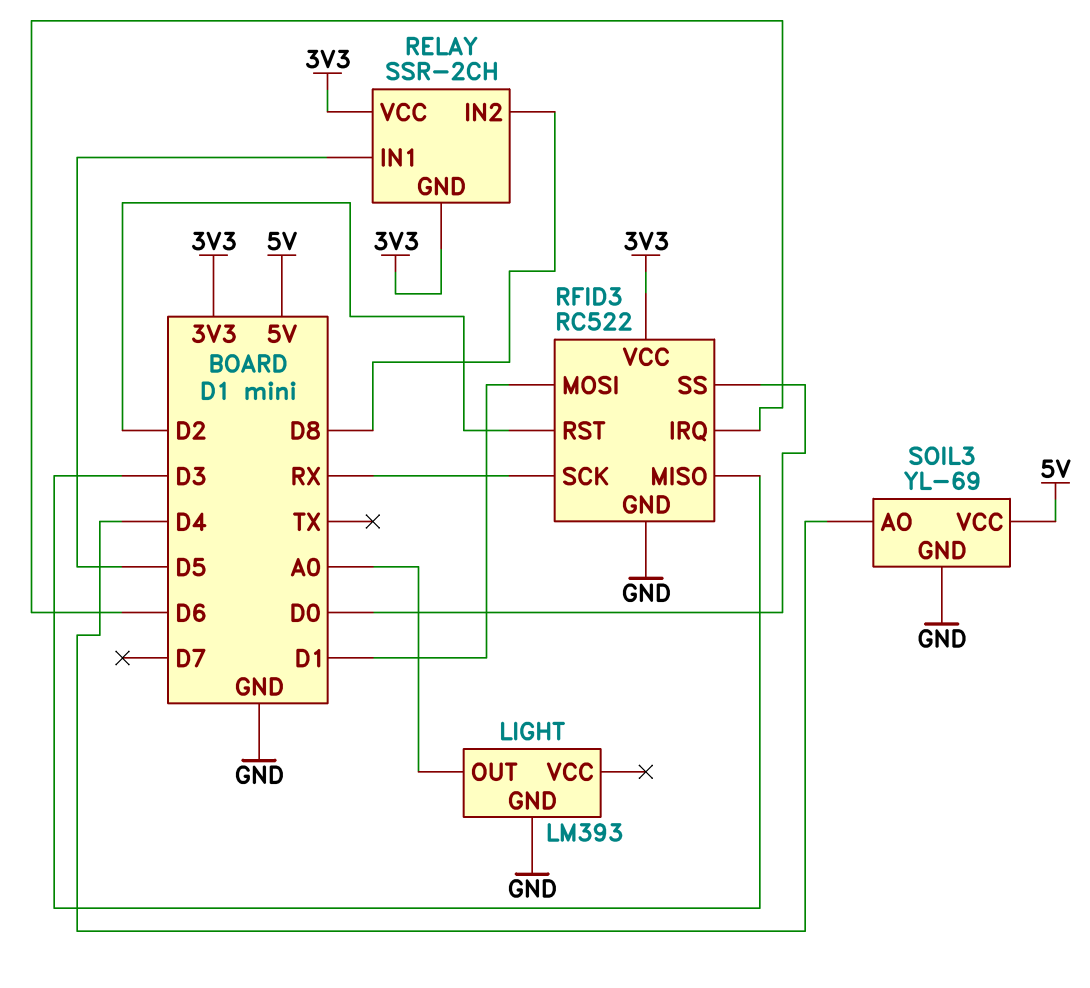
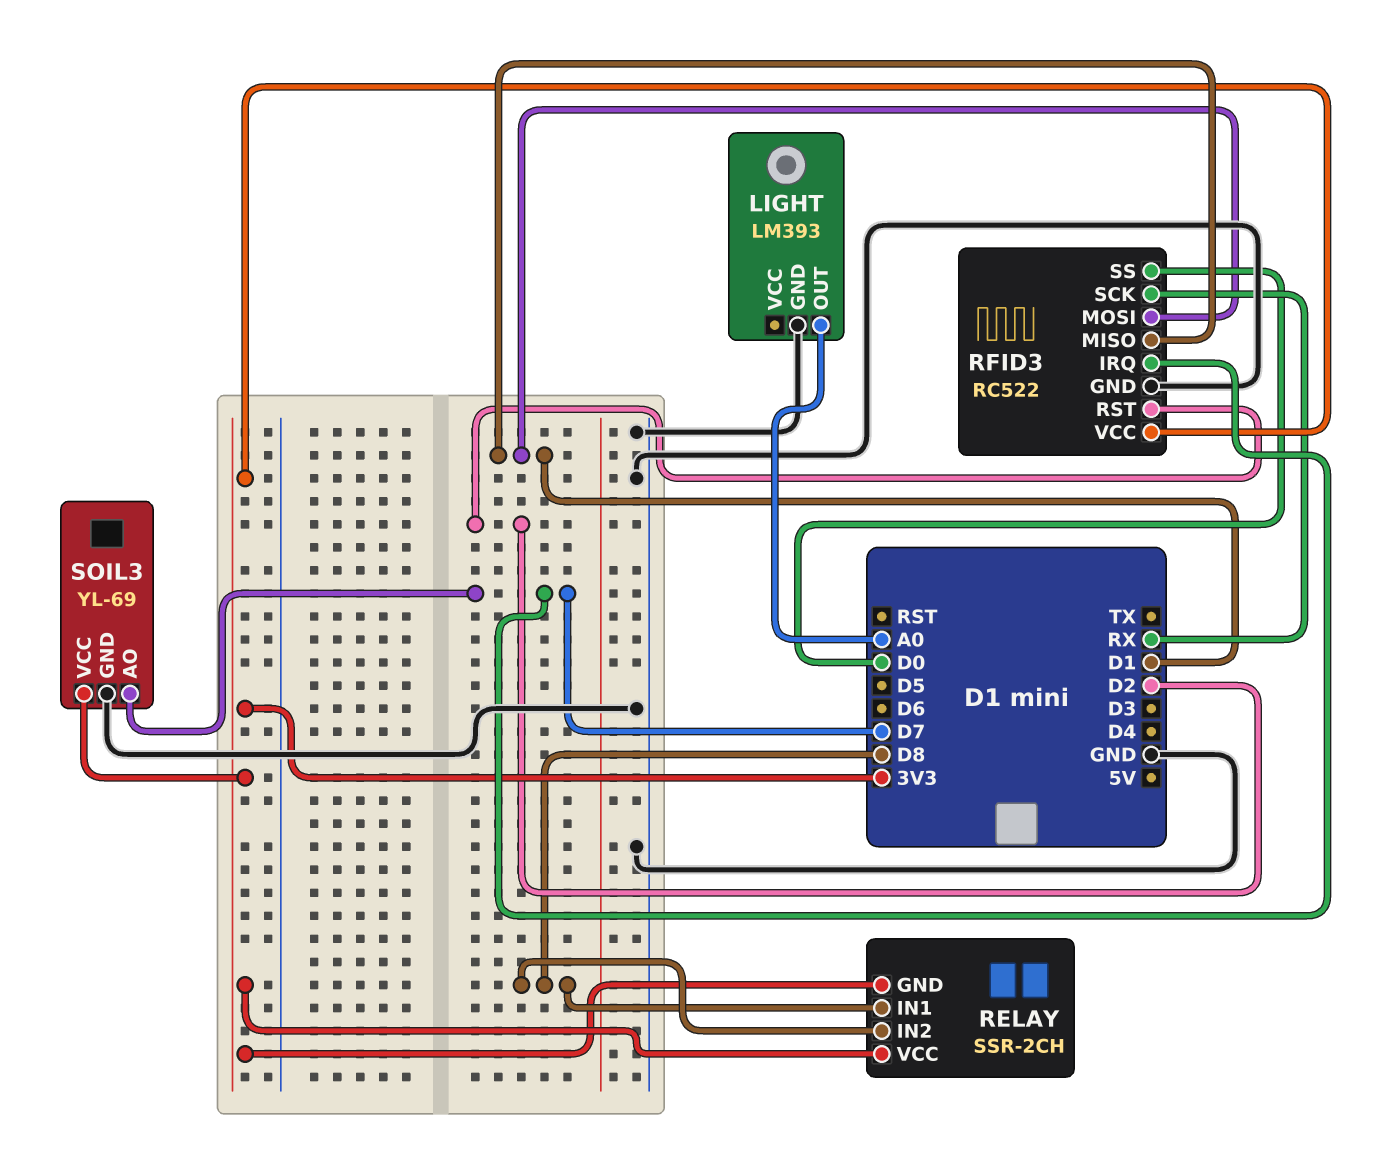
RELAY pin IN1: D5 -> D8
RFID3 pin IRQ: D6 -> D7
RFID3 pin MISO: D3 -> D1
SOIL3 pin AO: D4 -> D7
SOIL3 pin VCC: 5V -> 3V3

